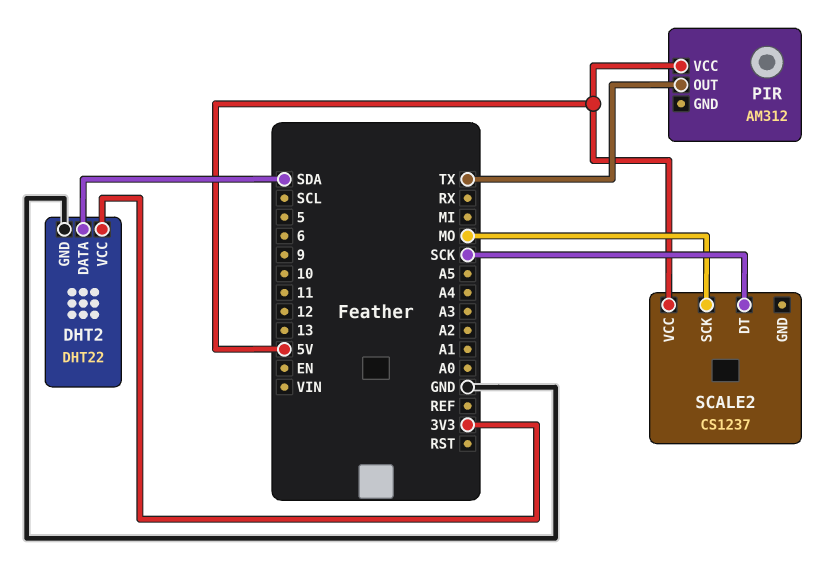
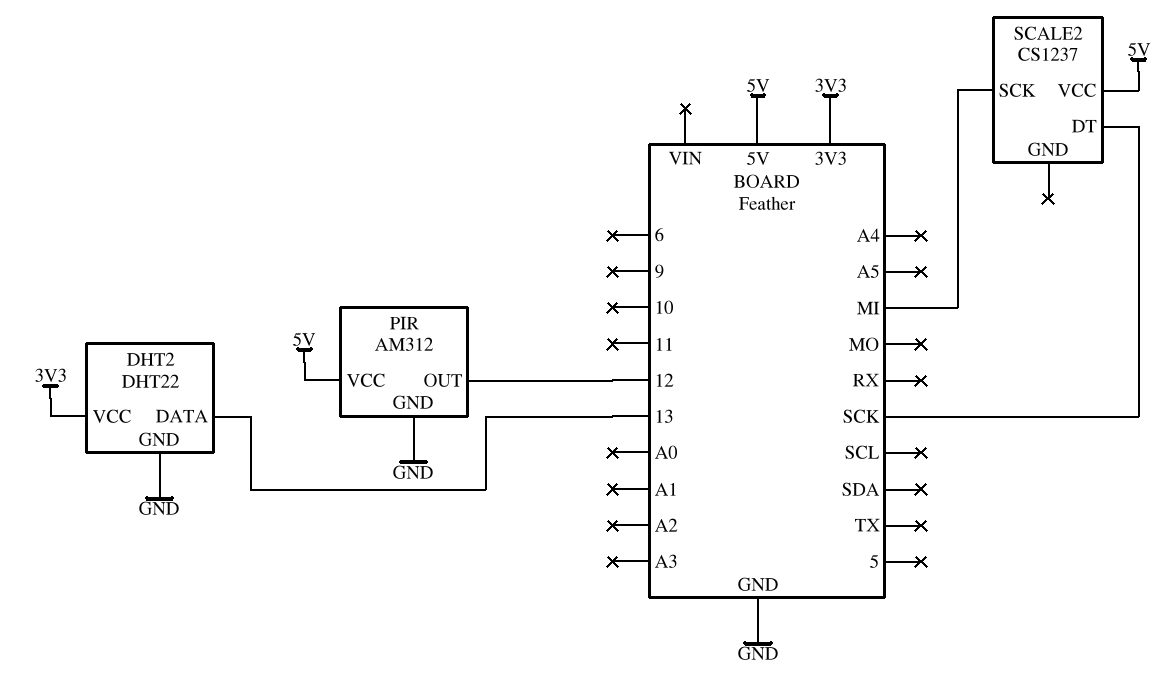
DHT2 pin DATA: SDA -> 13
PIR pin GND: none -> GND
PIR pin OUT: TX -> 12
SCALE2 pin SCK: MO -> MI

